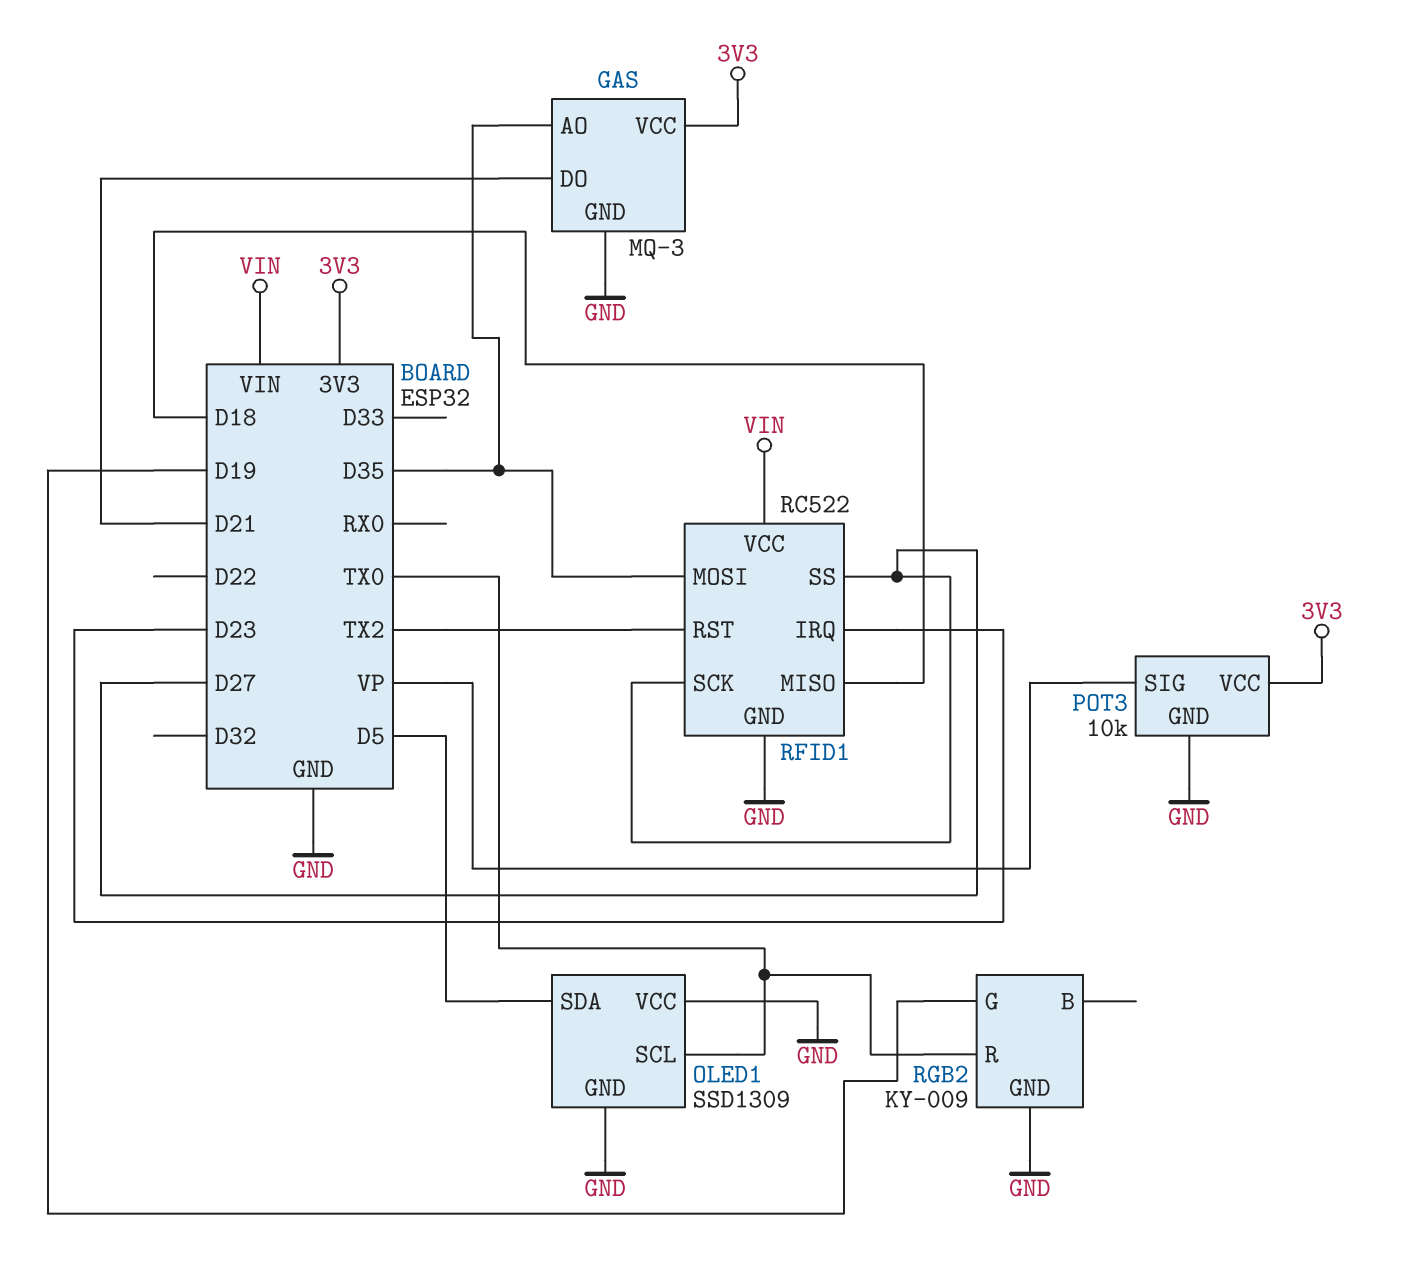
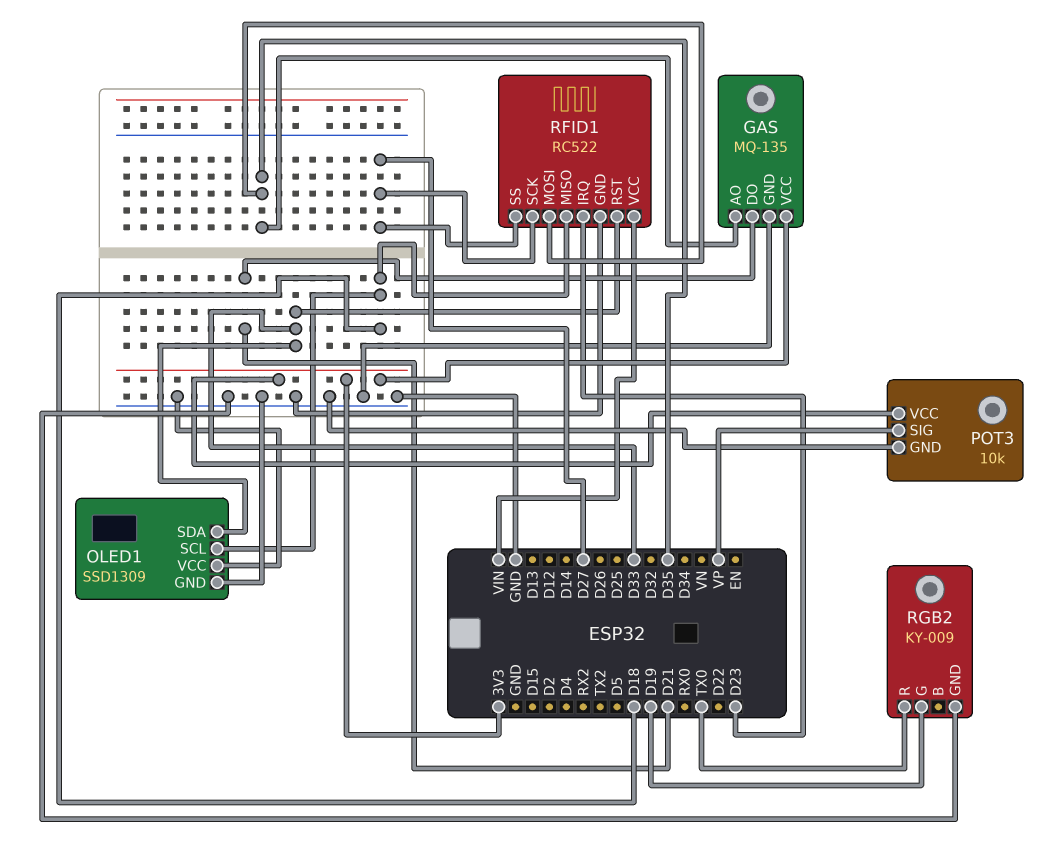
GAS: MQ-3 -> MQ-135
OLED1 pin SCL: TX0 -> D18
OLED1 pin SDA: D5 -> D33
RFID1 pin RST: TX2 -> D33

